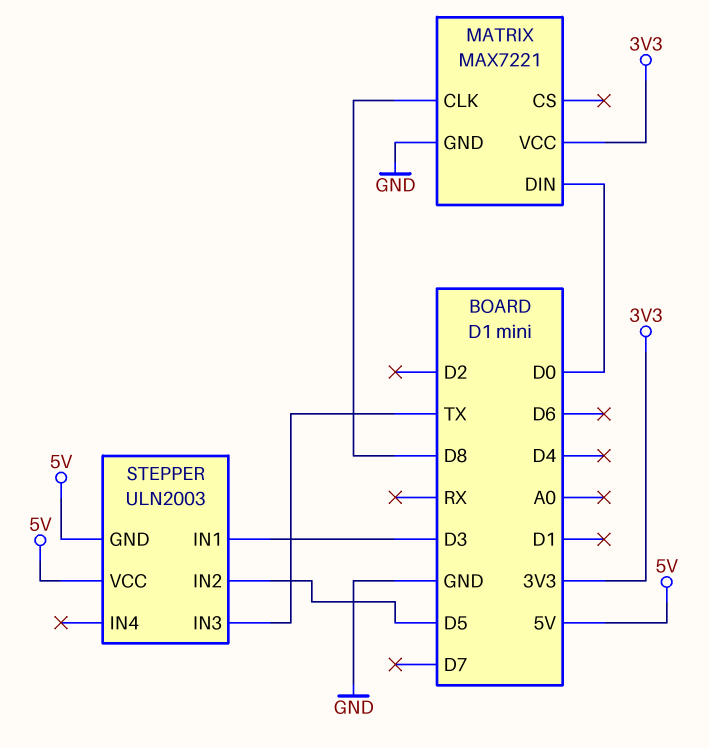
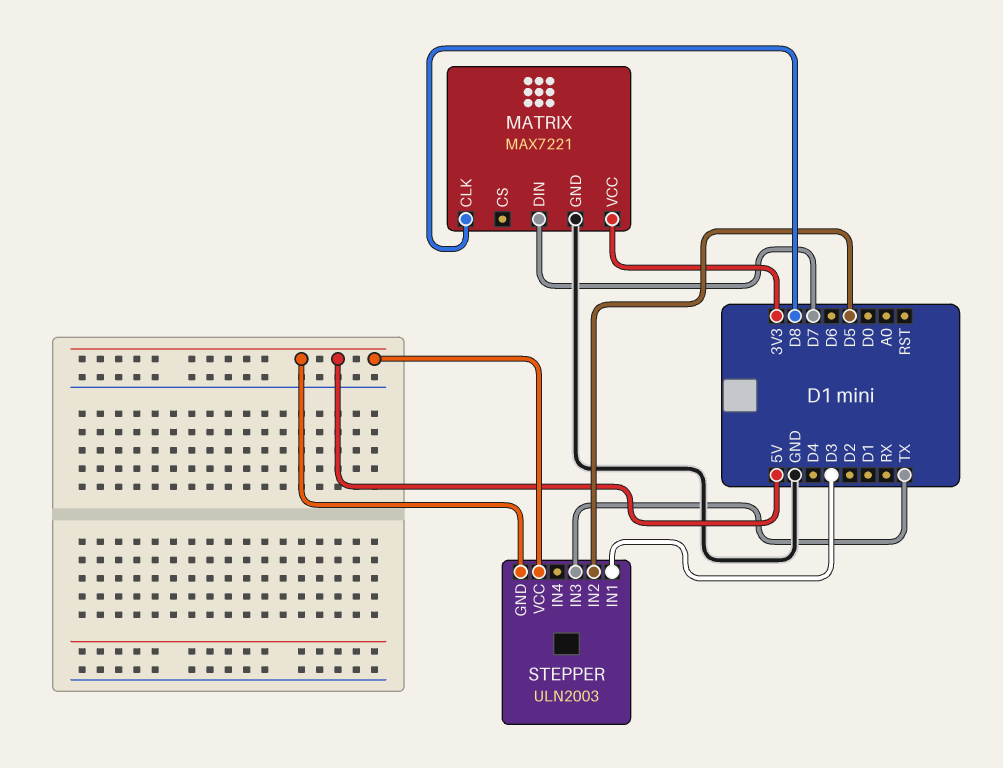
MATRIX pin DIN: D0 -> D7

